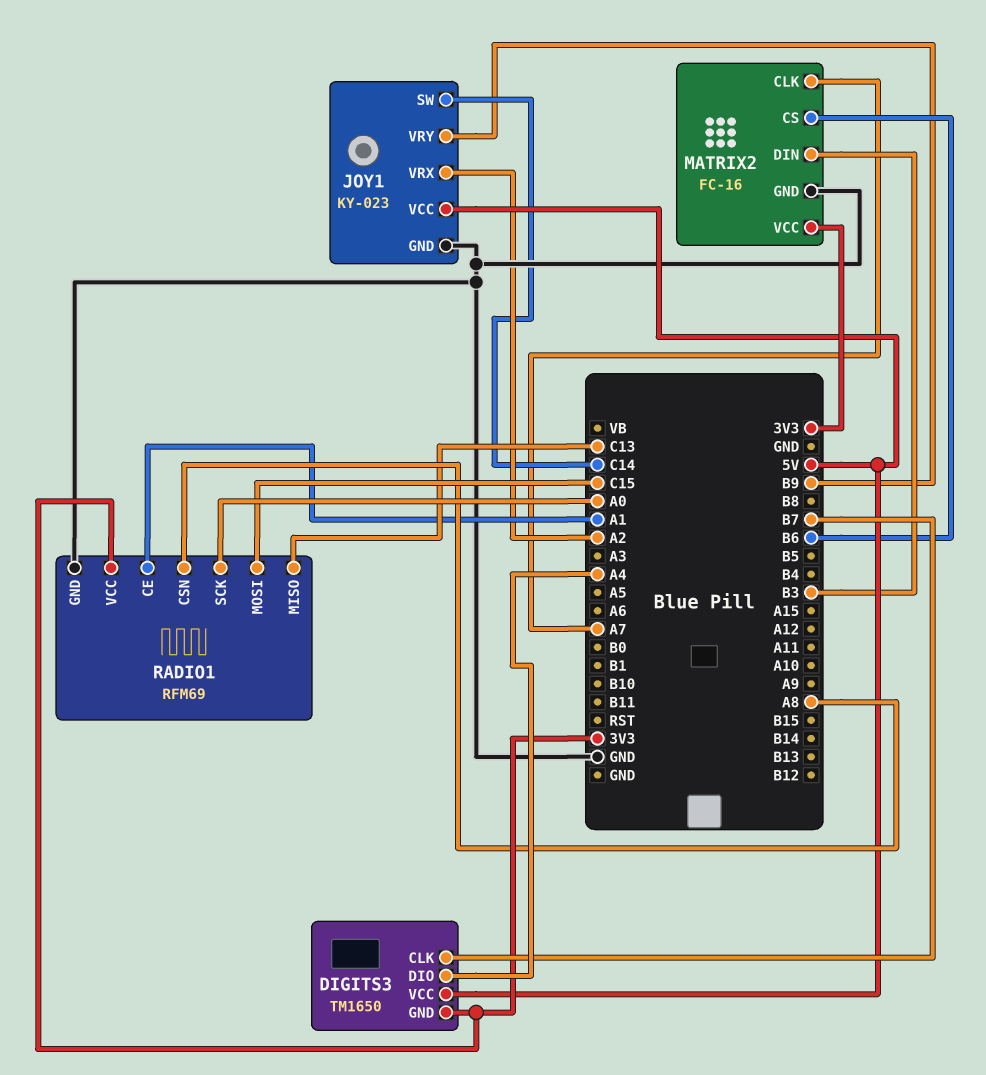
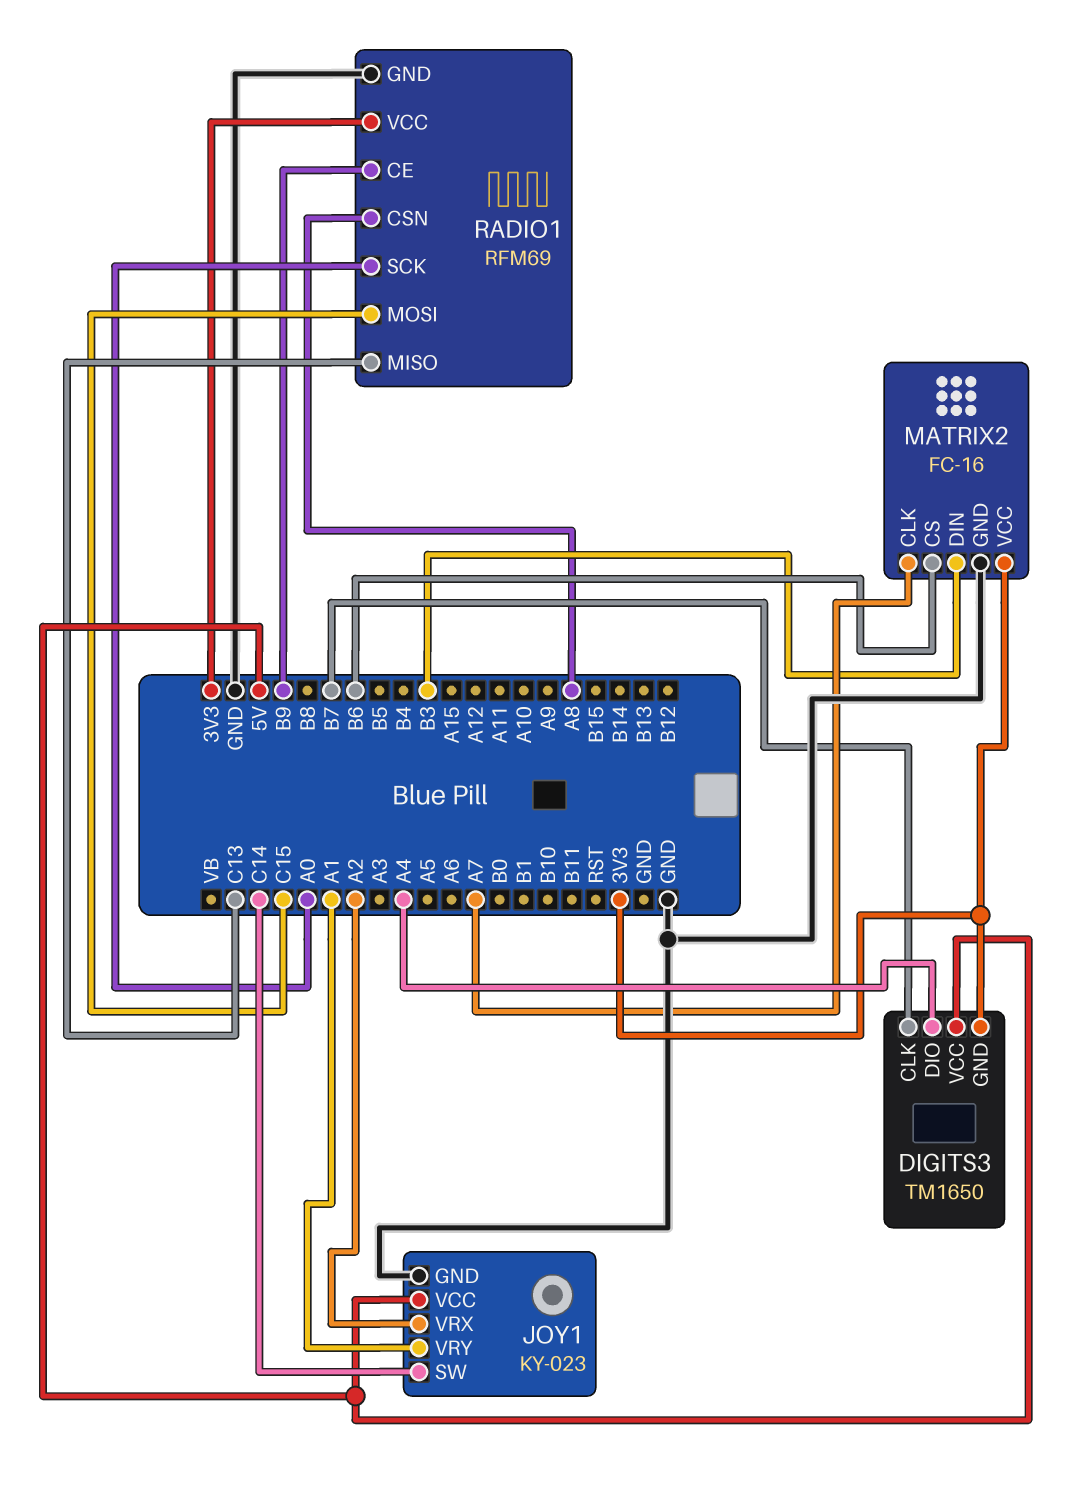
JOY1 pin VRY: B9 -> A1
RADIO1 pin CE: A1 -> B9

